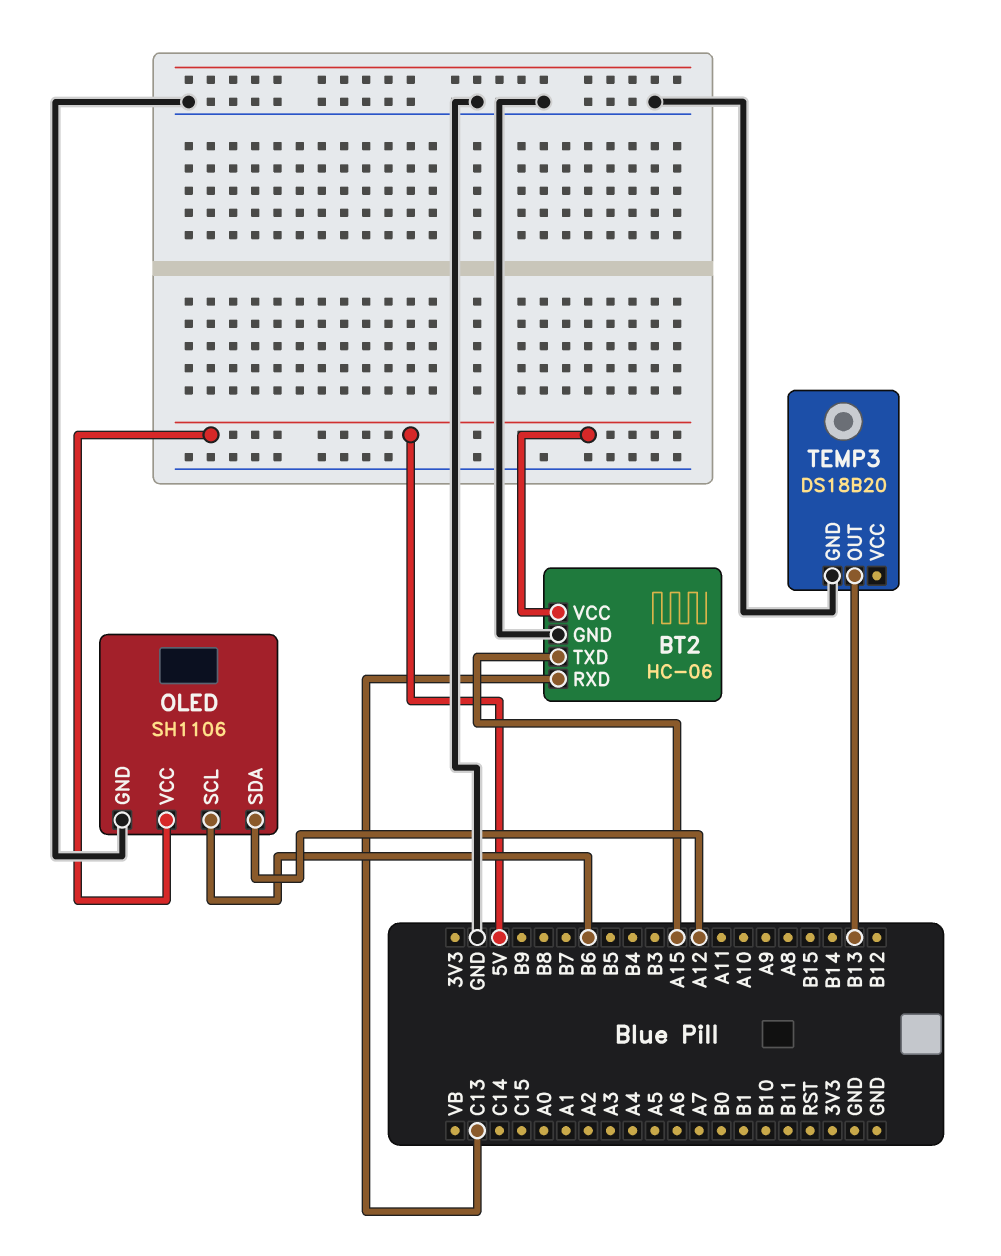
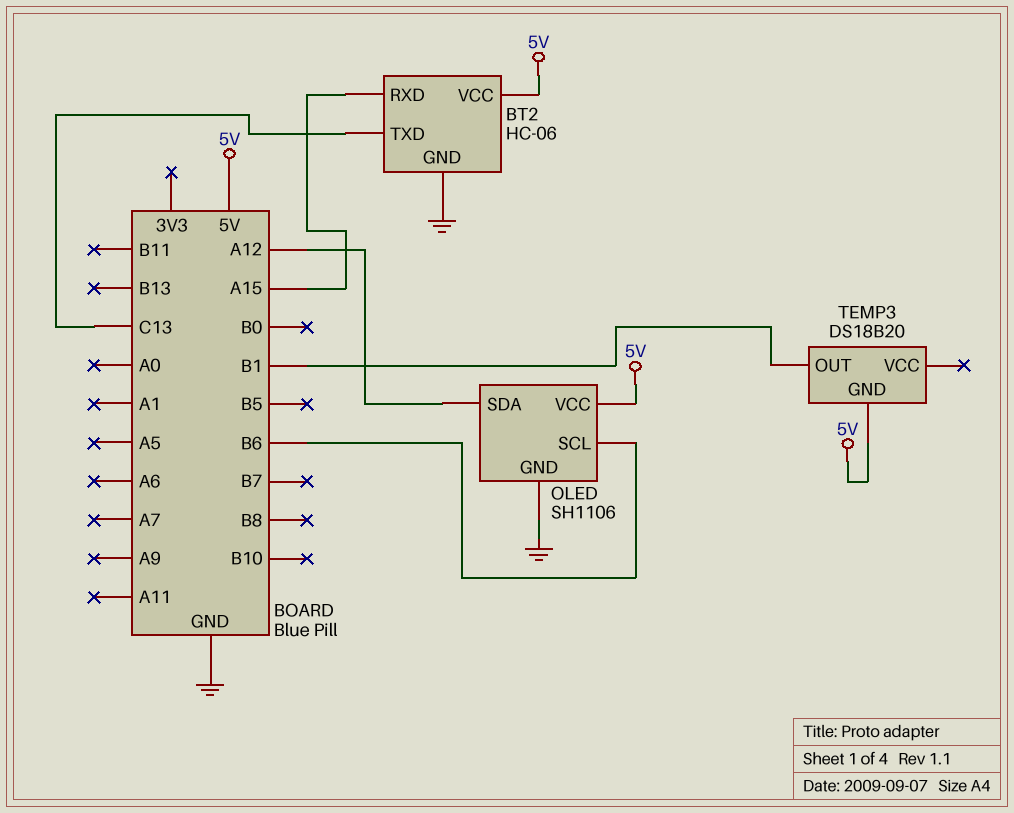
BT2 pin RXD: C13 -> A15
BT2 pin TXD: A15 -> C13
TEMP3 pin GND: GND -> 5V
TEMP3 pin OUT: B13 -> B1

